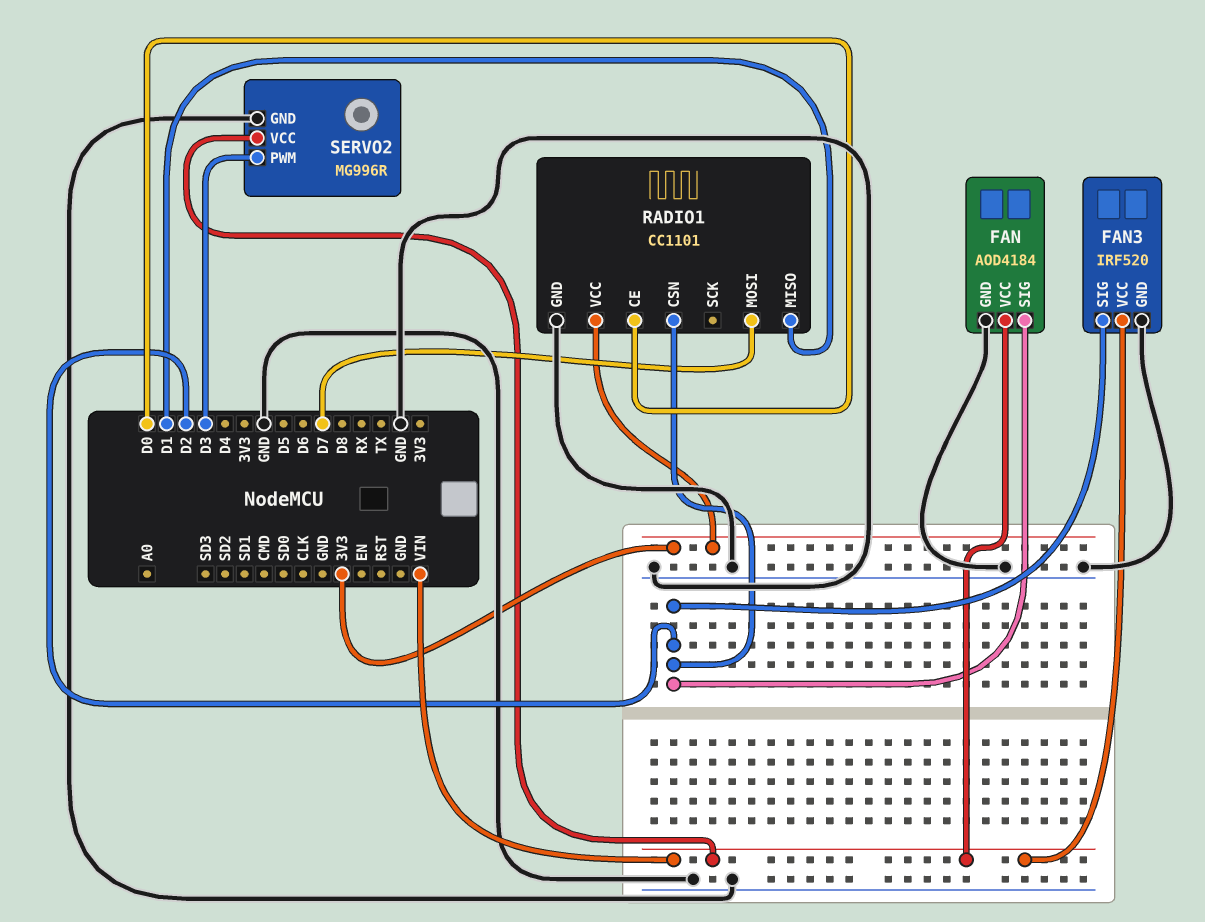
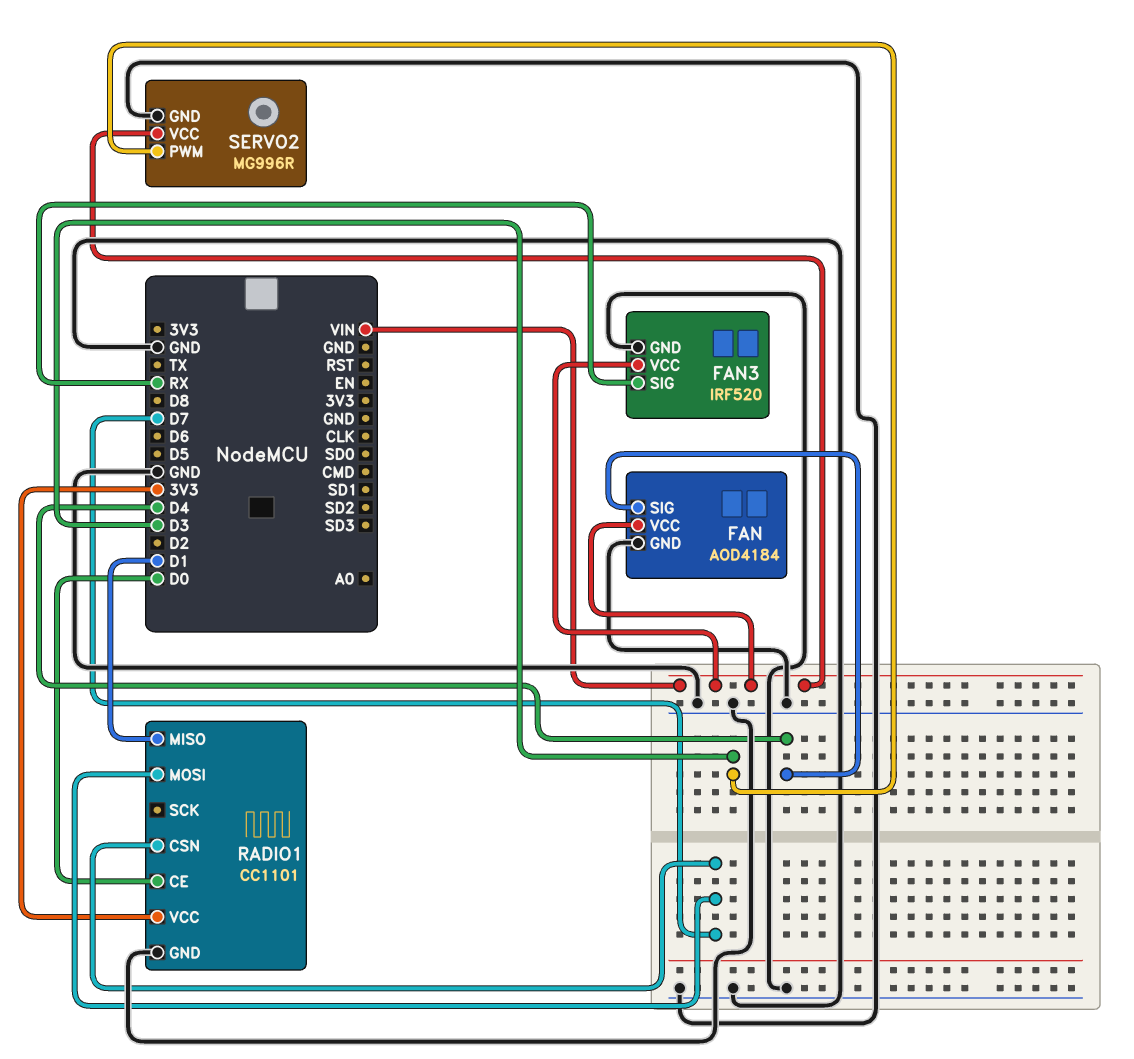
FAN pin SIG: D2 -> D4
FAN3 pin SIG: D2 -> RX
RADIO1 pin CSN: D2 -> D7

